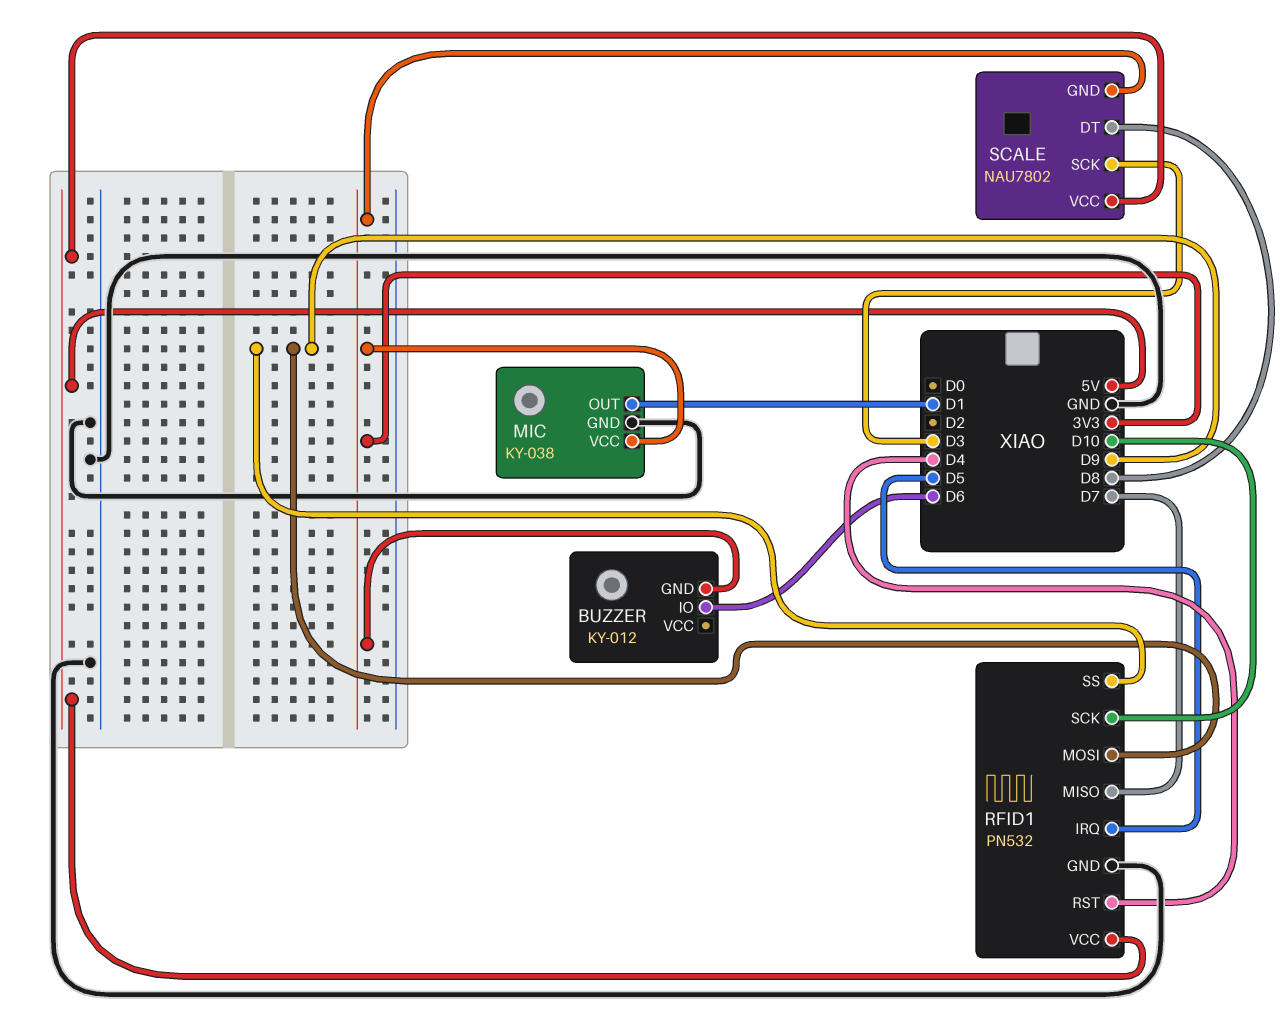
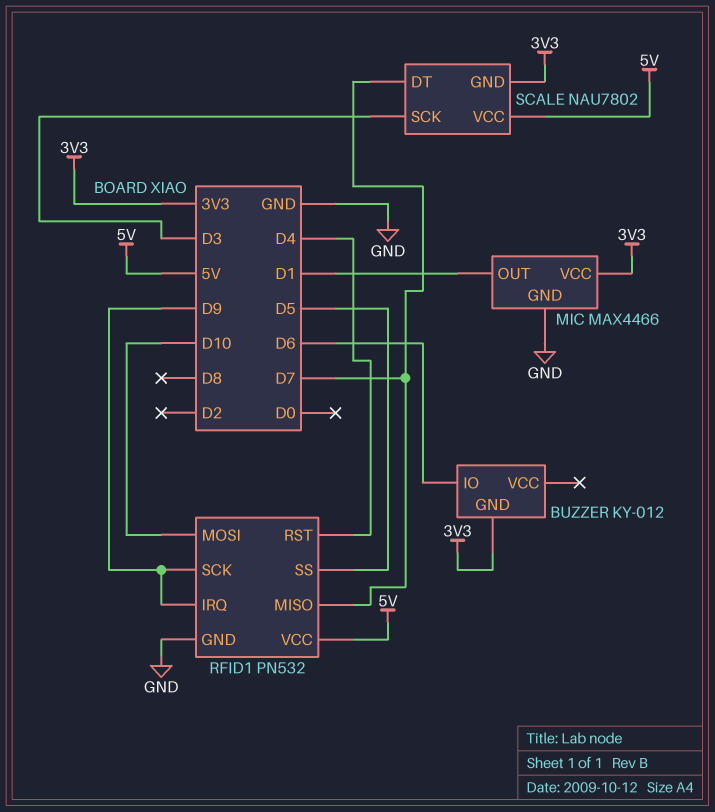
MIC: KY-038 -> MAX4466
RFID1 pin IRQ: D5 -> D9
RFID1 pin MOSI: D9 -> D10
RFID1 pin SCK: D10 -> D9
RFID1 pin SS: D9 -> D5
SCALE pin DT: D8 -> D7

